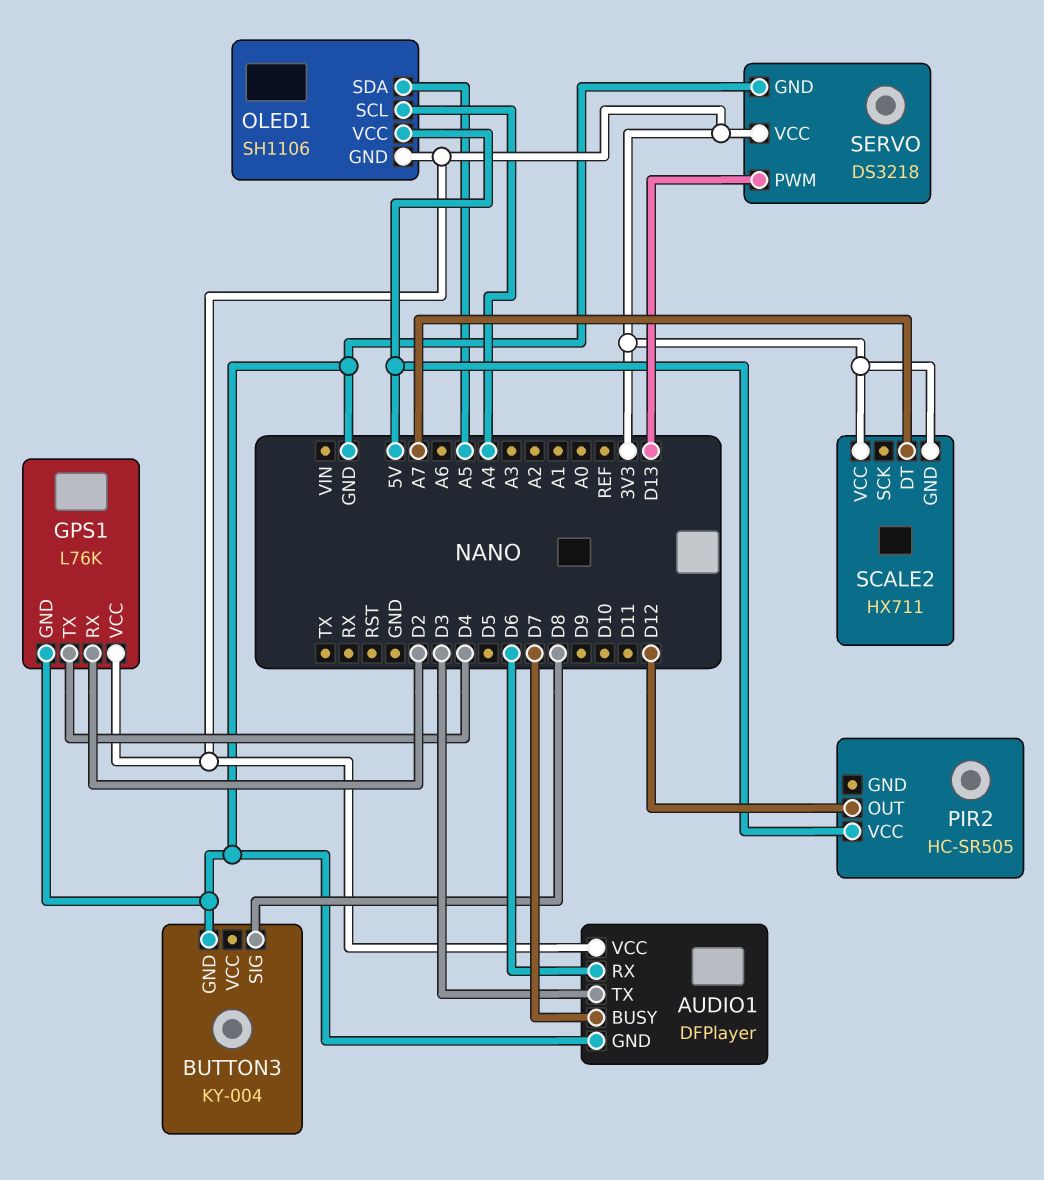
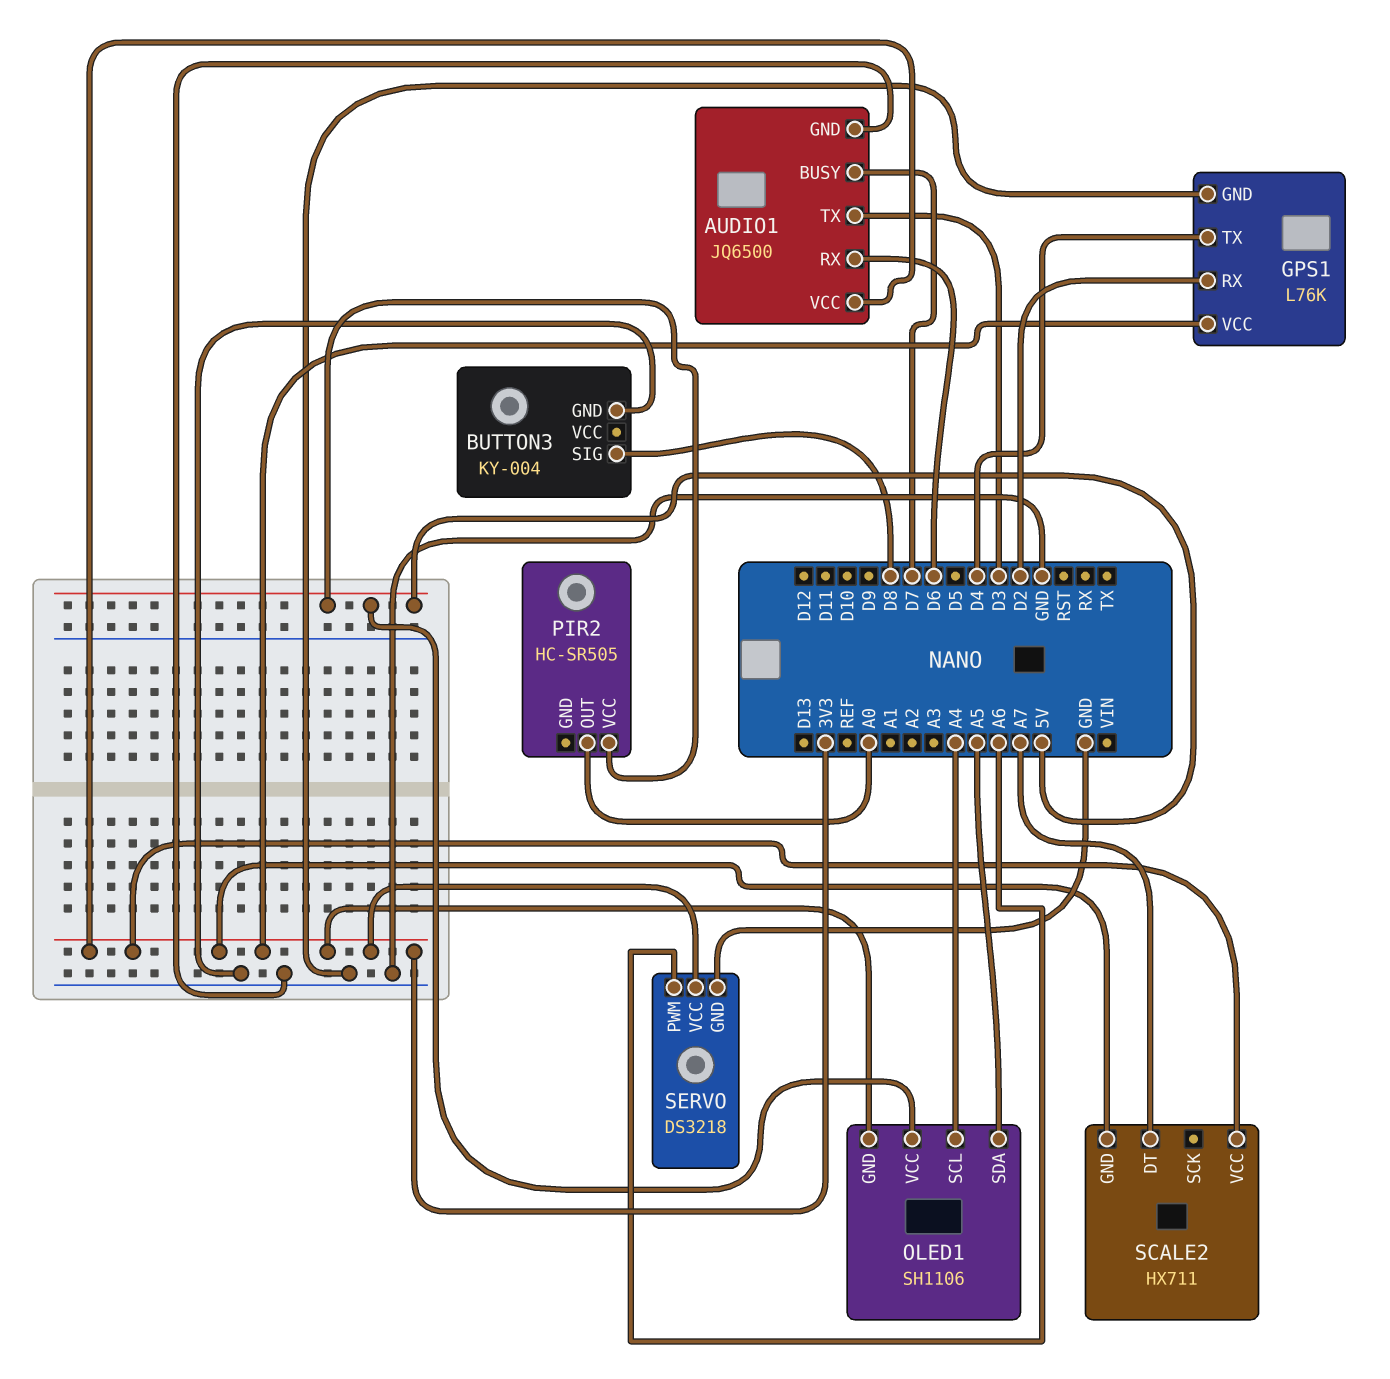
AUDIO1: DFPlayer -> JQ6500
PIR2 pin OUT: D12 -> A0
SERVO pin PWM: D13 -> A6

